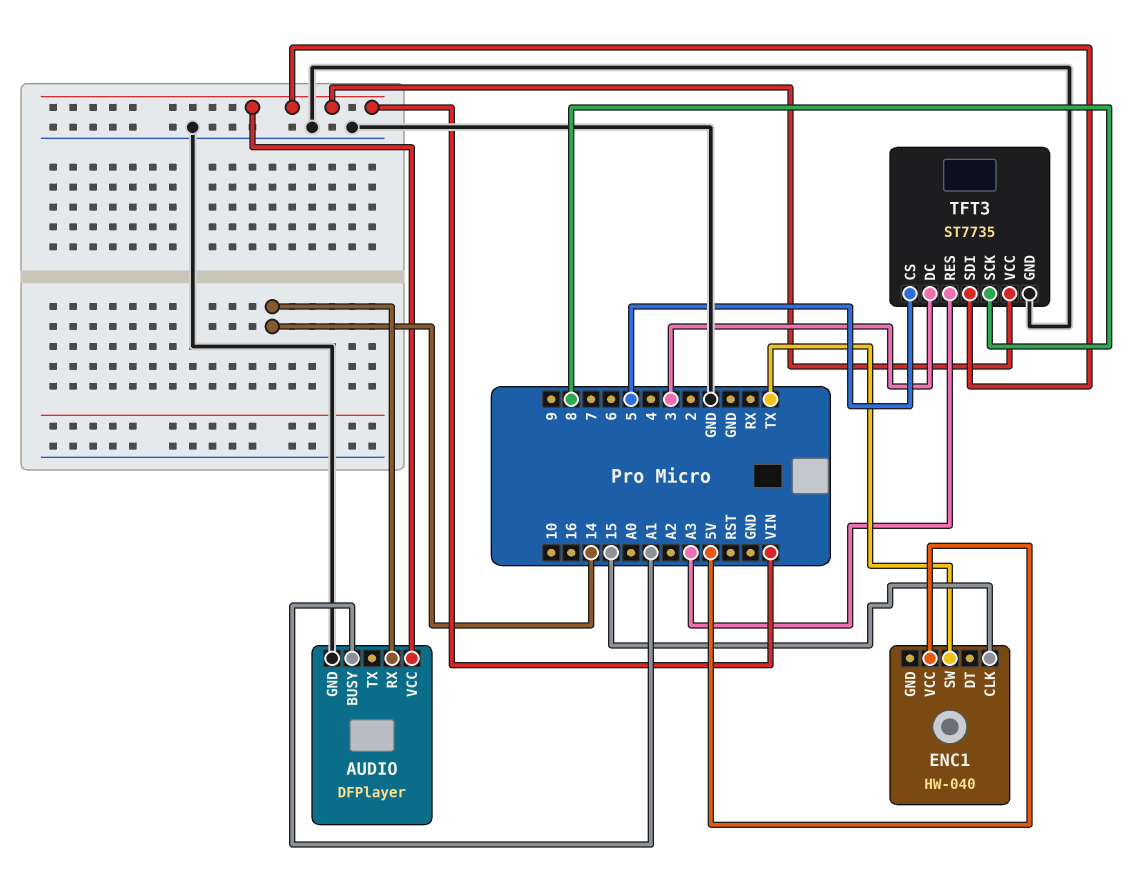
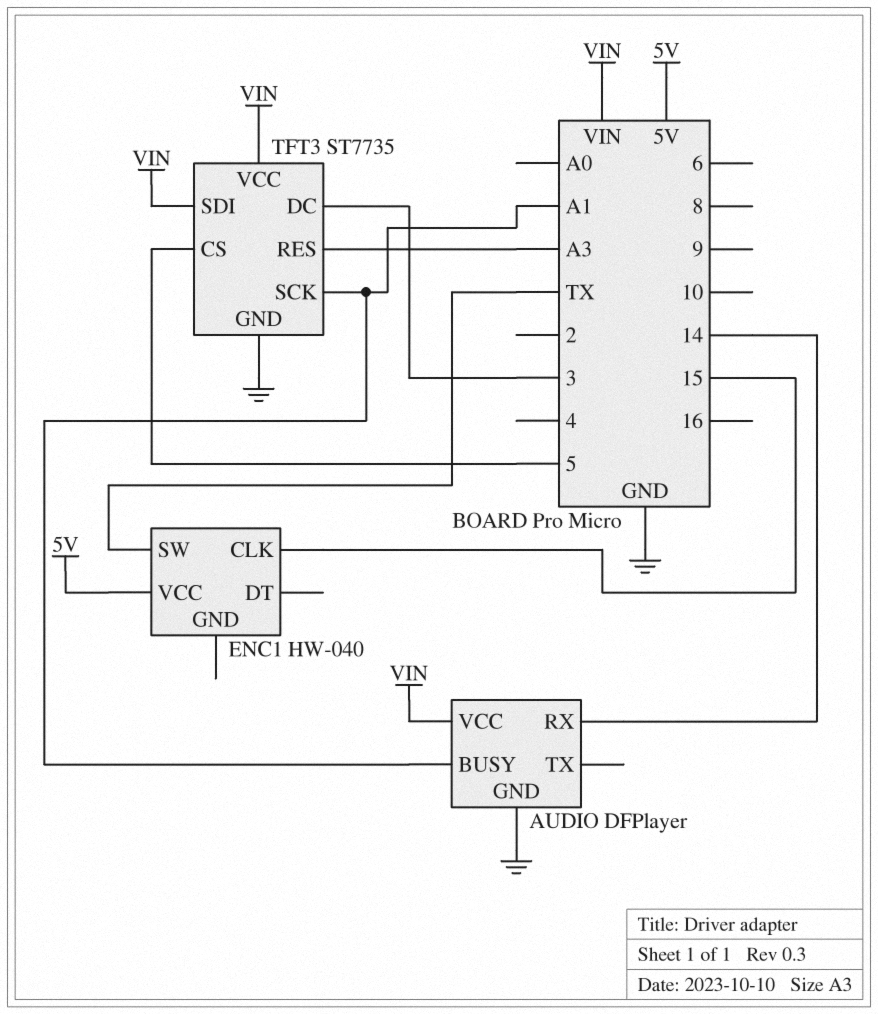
TFT3 pin SCK: 8 -> A1

